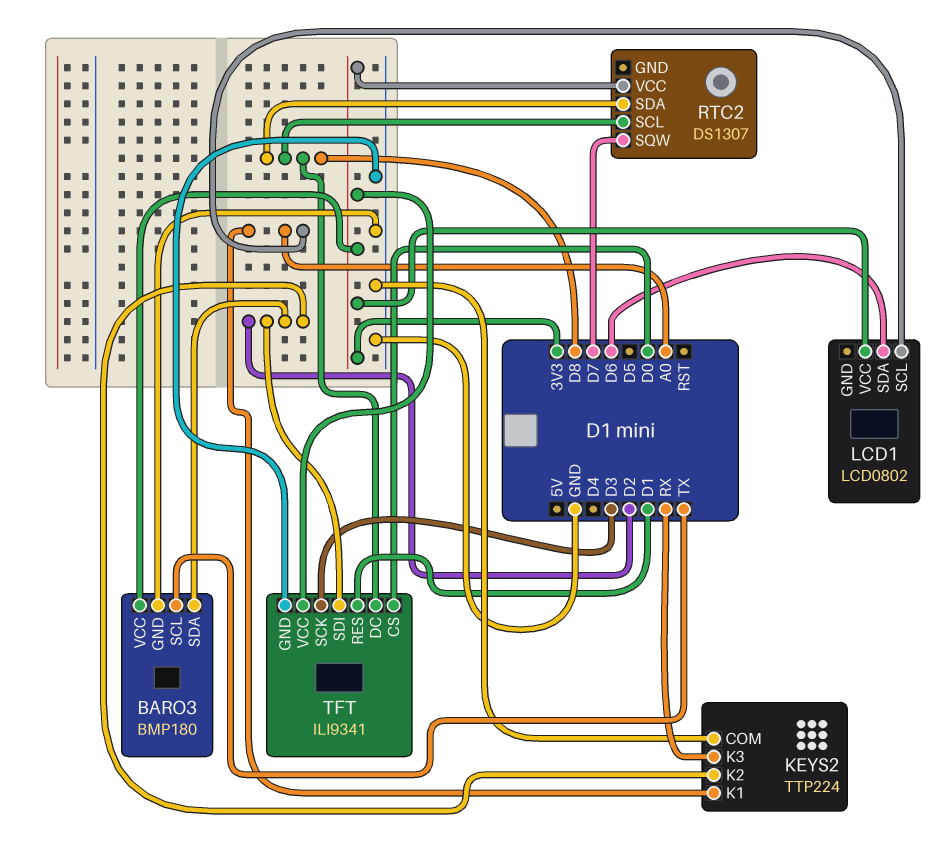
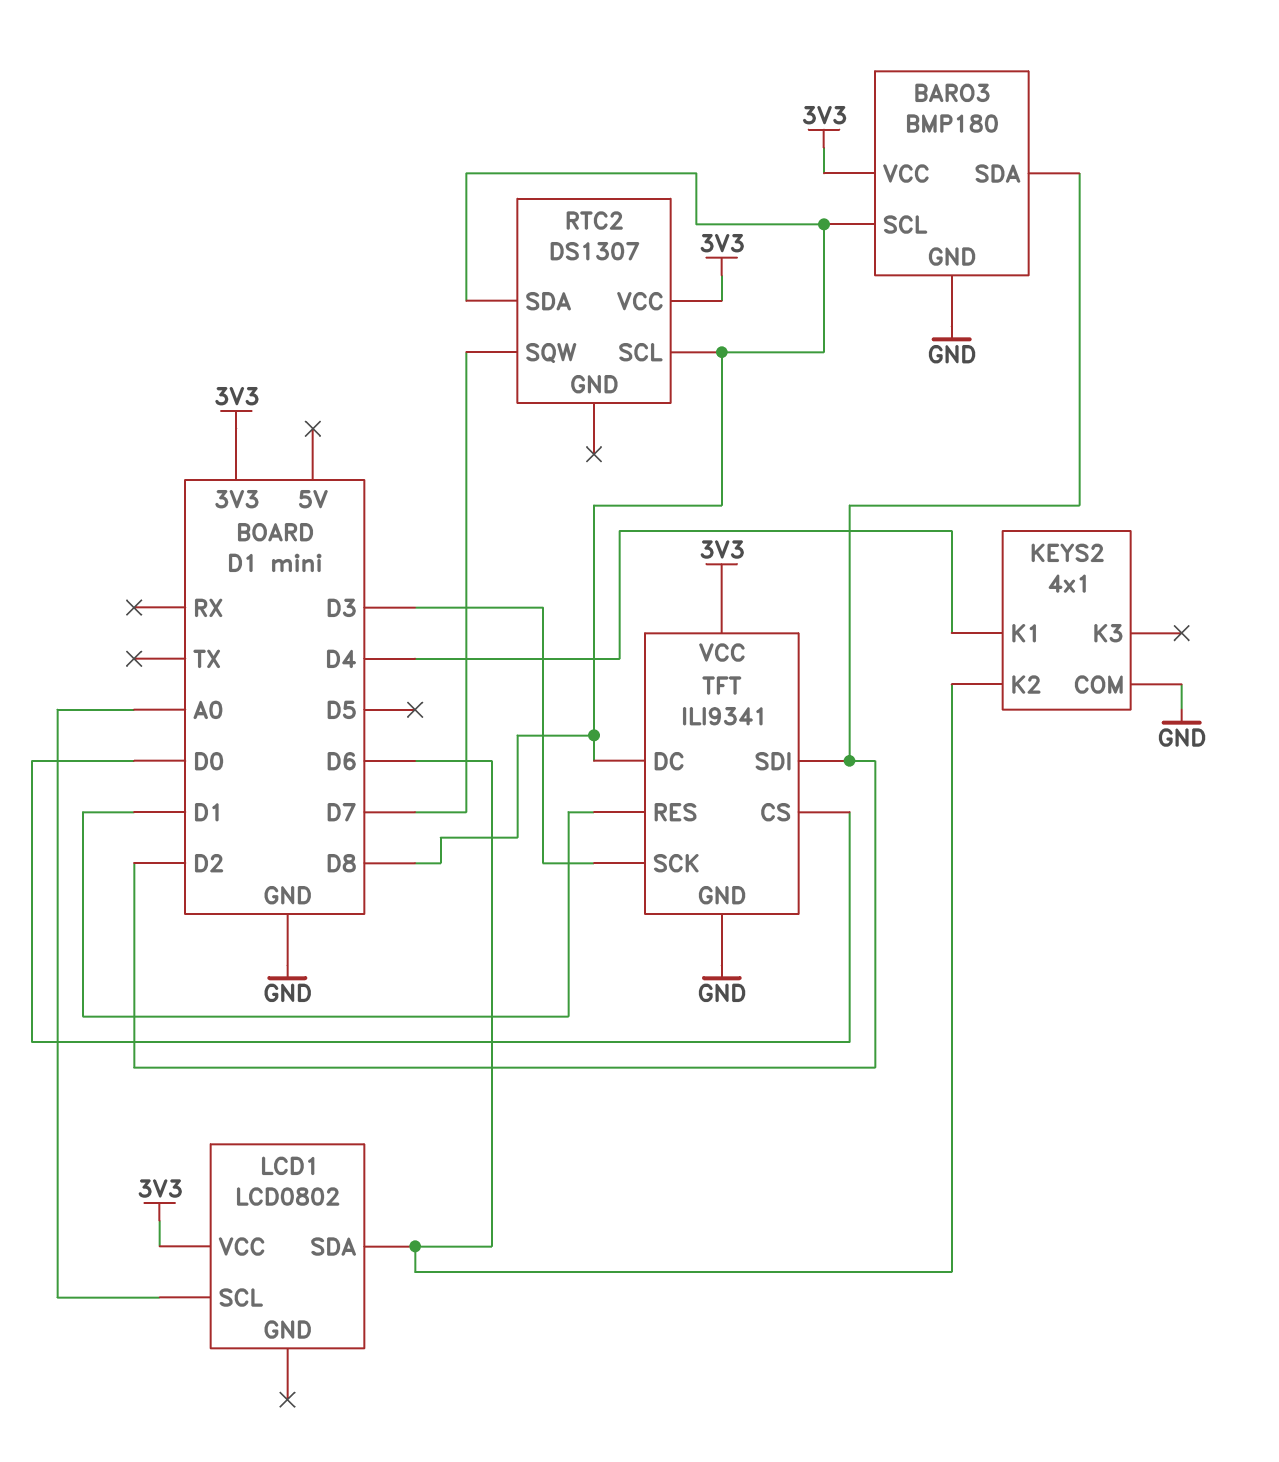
BARO3 pin SCL: TX -> D8
KEYS2: TTP224 -> 4x1
KEYS2 pin K1: A0 -> D4
KEYS2 pin K2: D2 -> D6
KEYS2 pin K3: RX -> none

